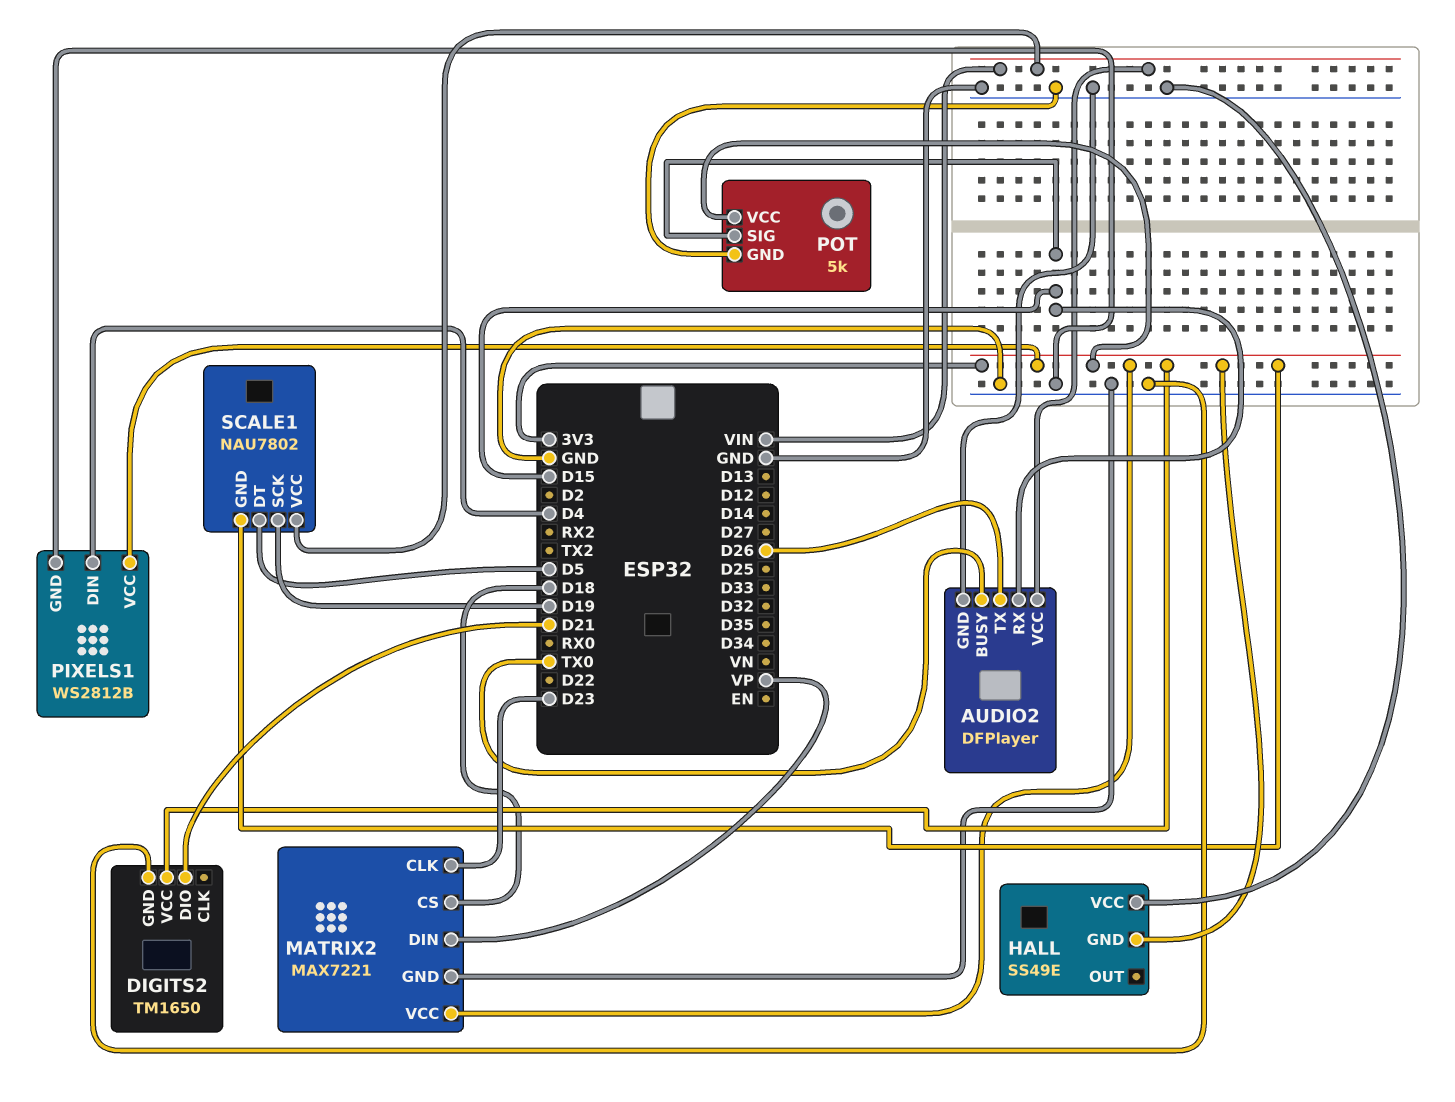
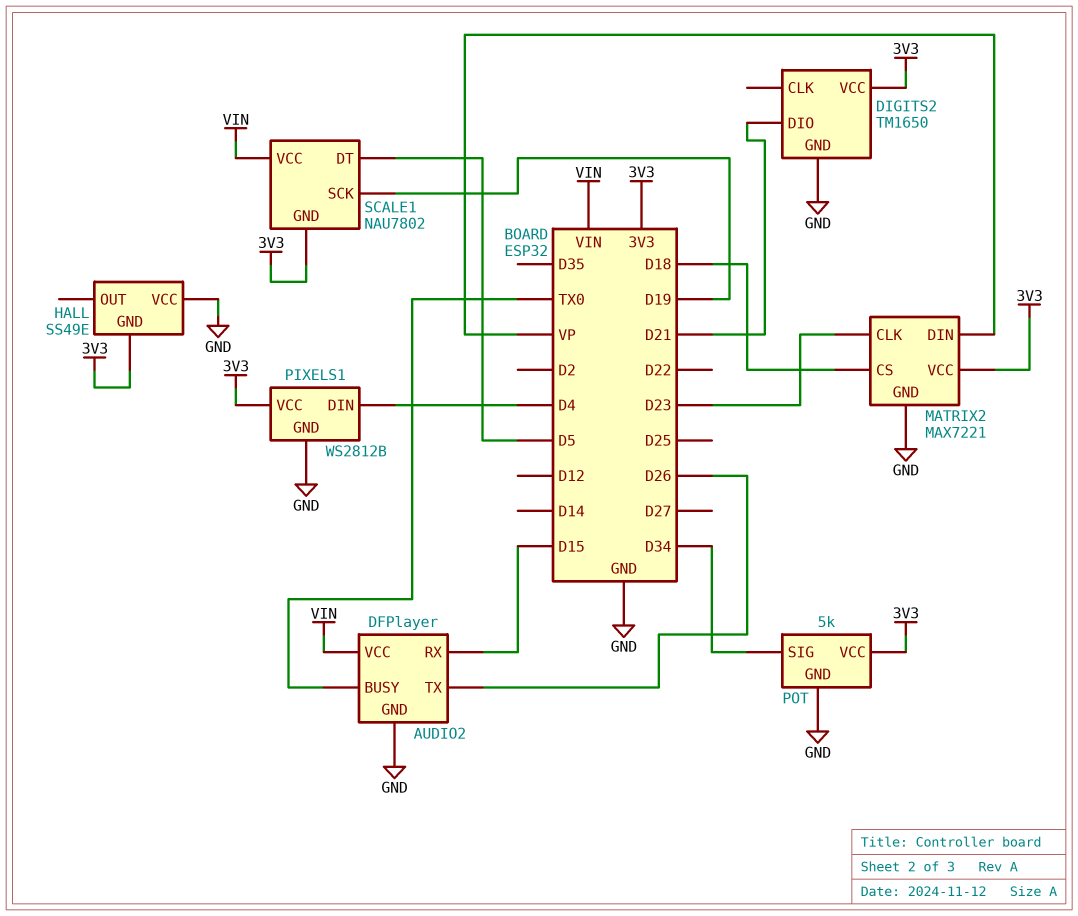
POT pin SIG: D15 -> D34

